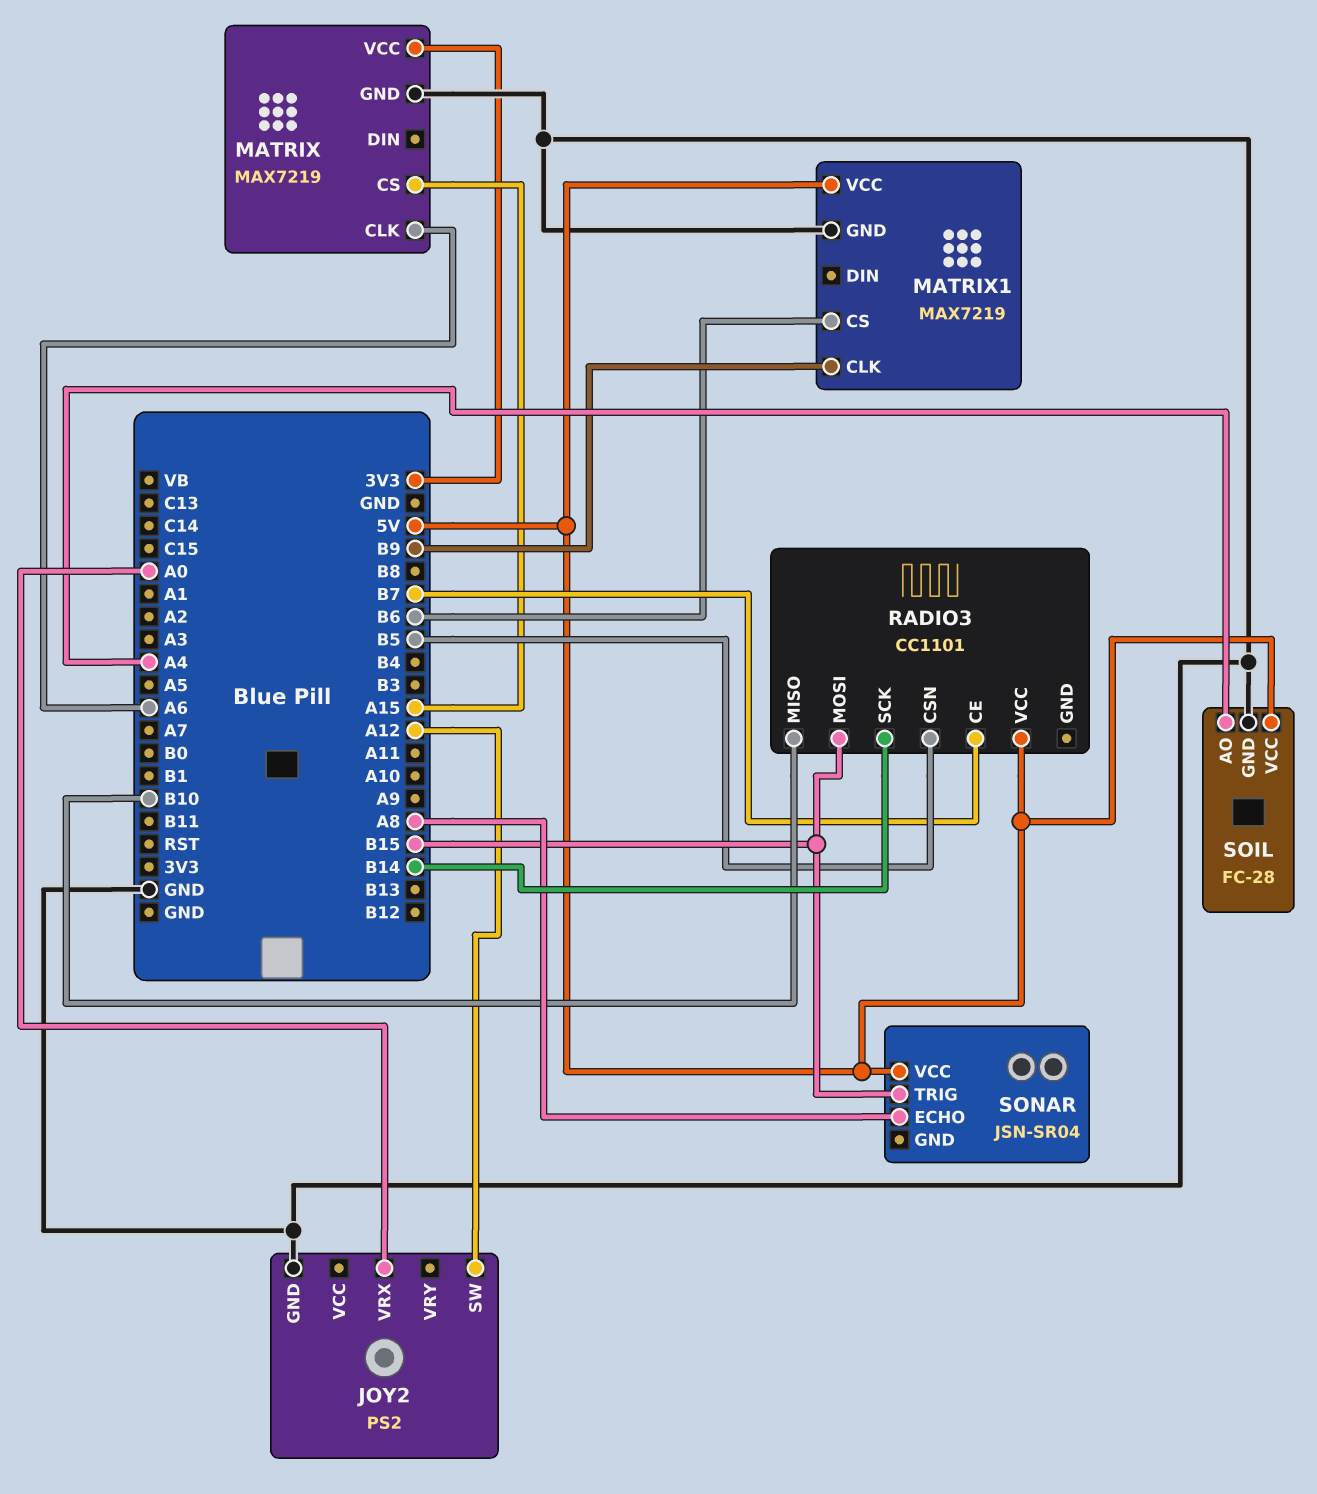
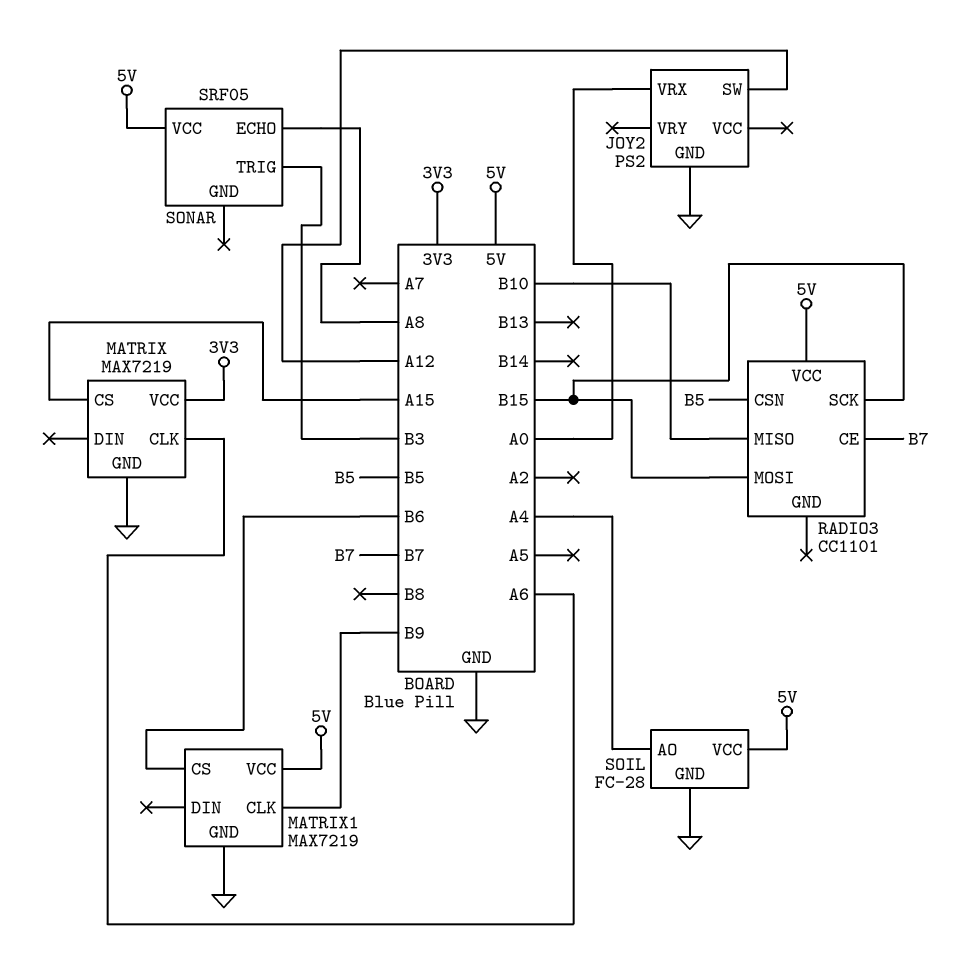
RADIO3 pin SCK: B14 -> B15
SONAR: JSN-SR04 -> SRF05
SONAR pin TRIG: B15 -> B3

